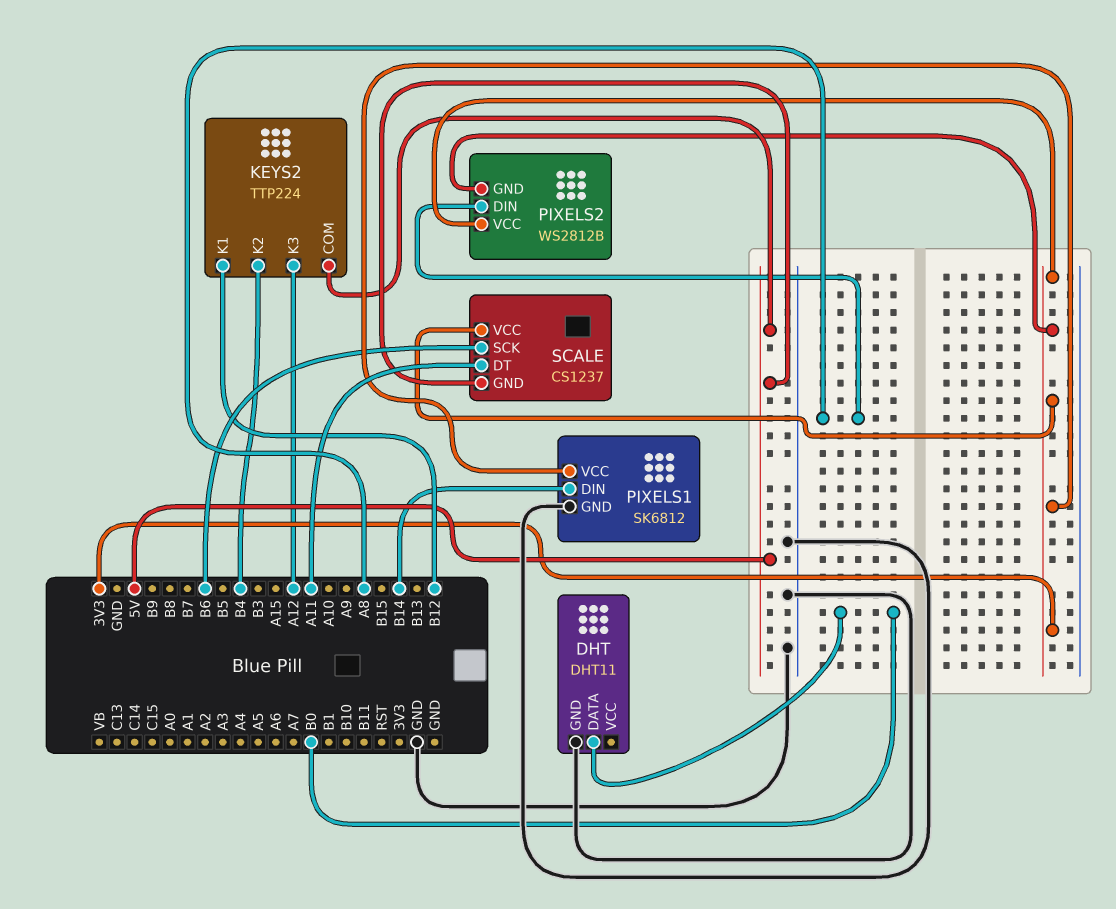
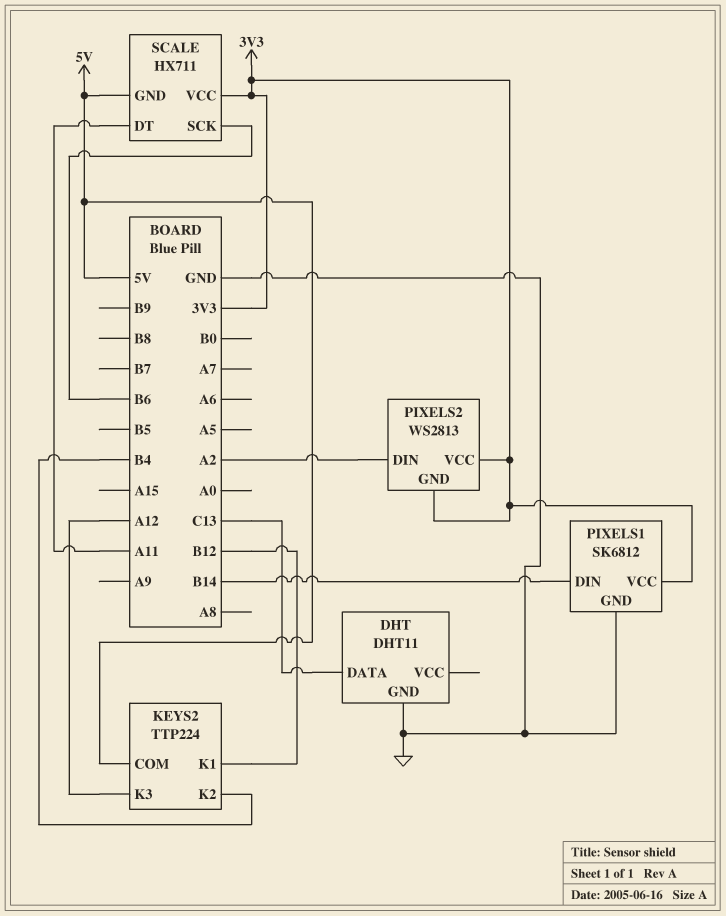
DHT pin DATA: B0 -> C13
PIXELS2: WS2812B -> WS2813
PIXELS2 pin DIN: A8 -> A2
SCALE: CS1237 -> HX711

